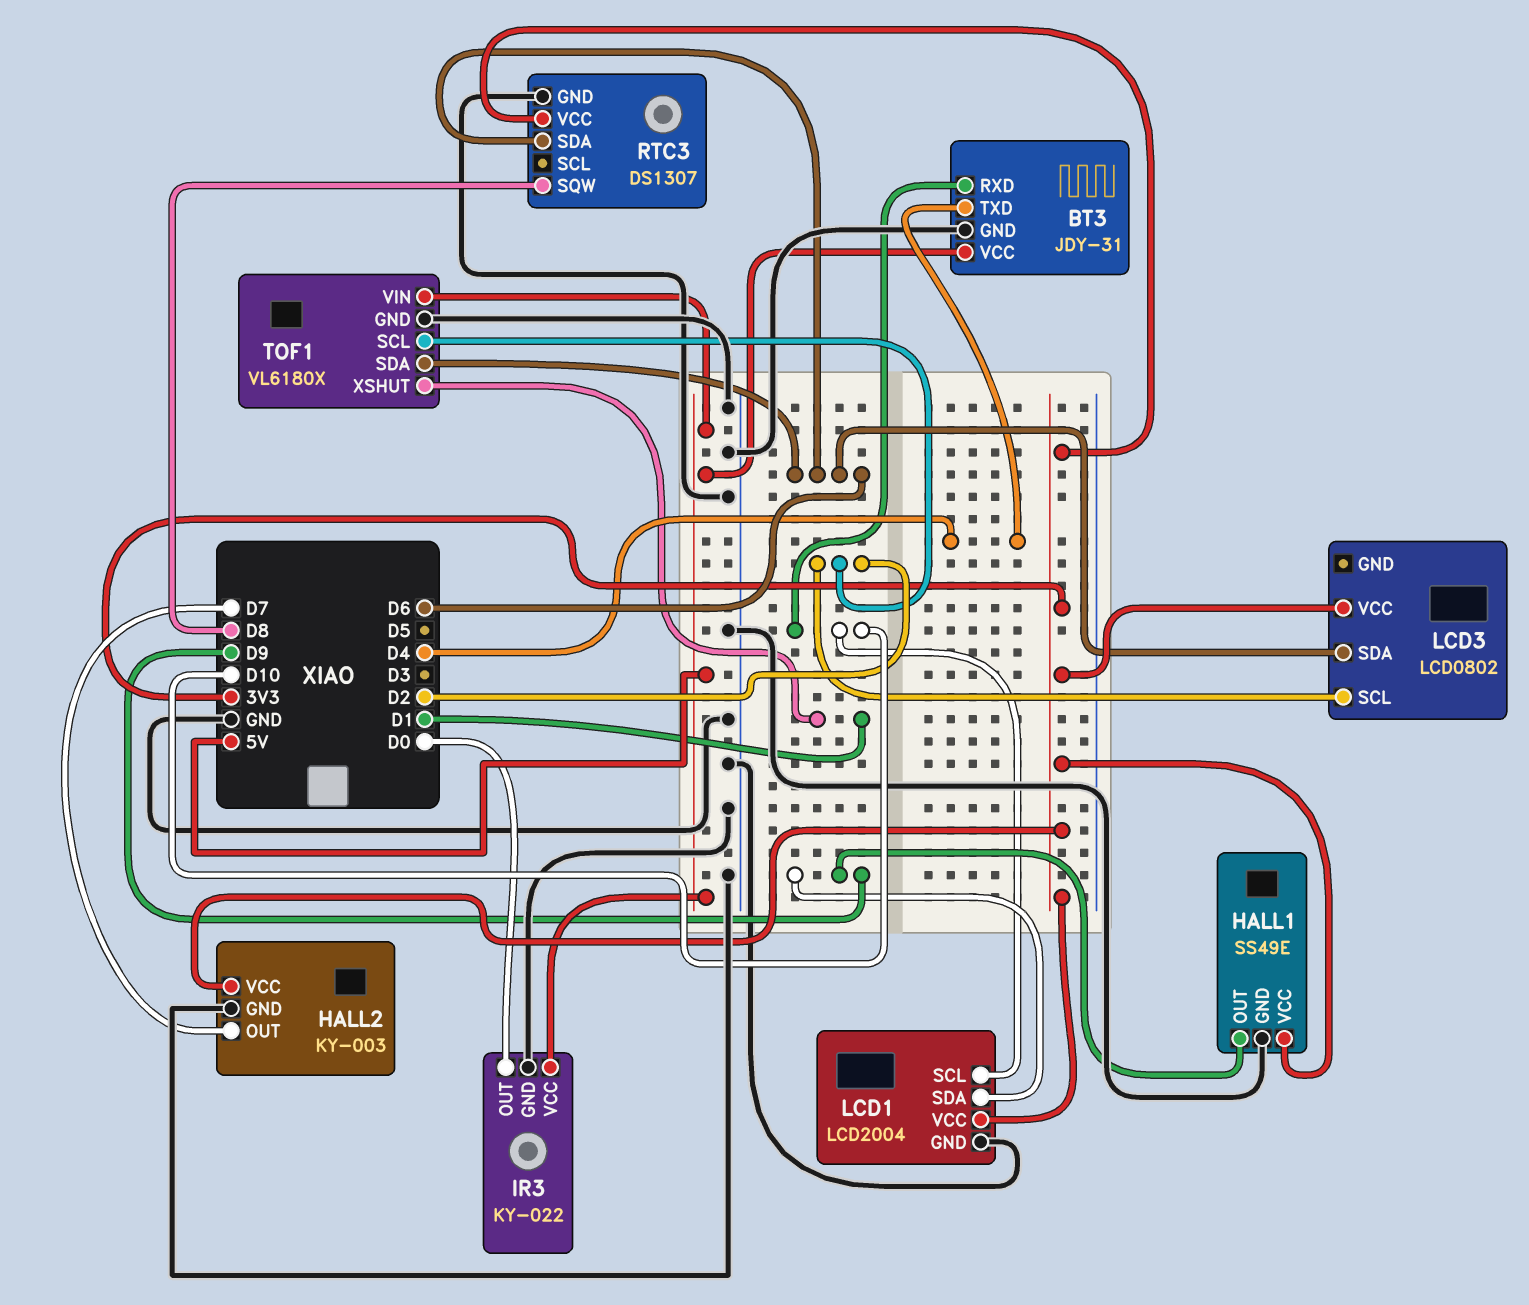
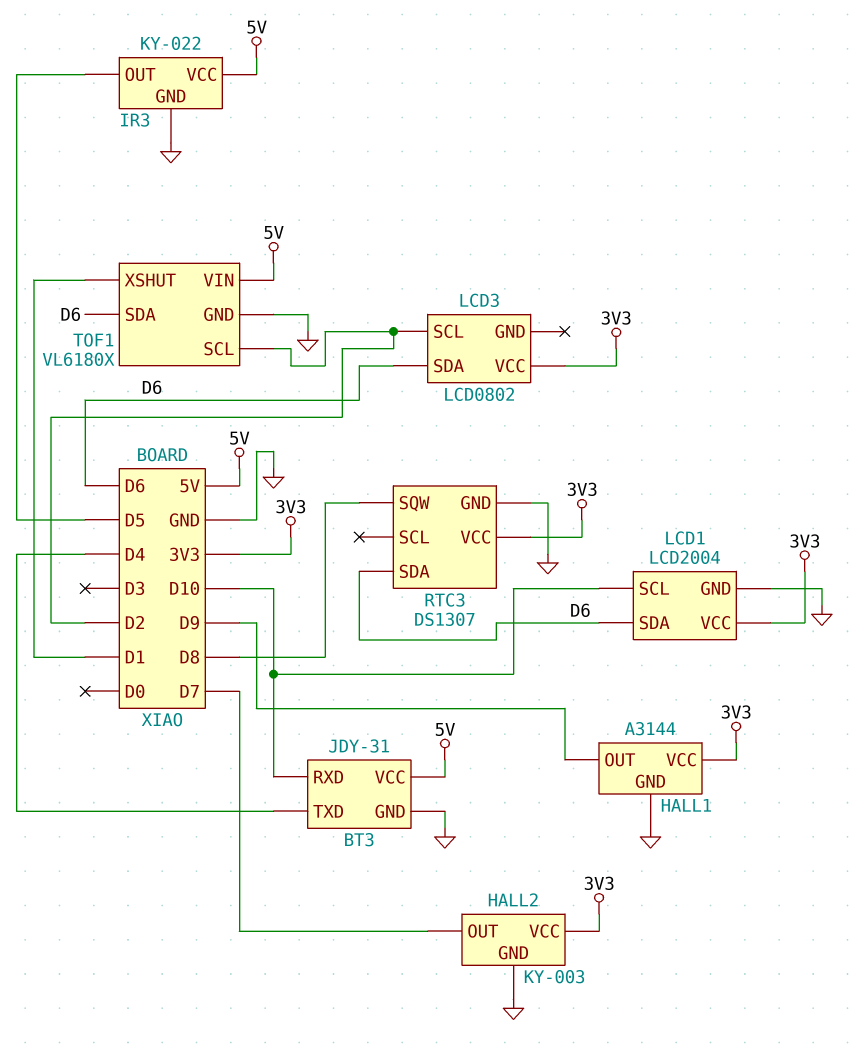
HALL1: SS49E -> A3144
IR3 pin OUT: D0 -> D5
LCD1 pin SDA: D9 -> D6

